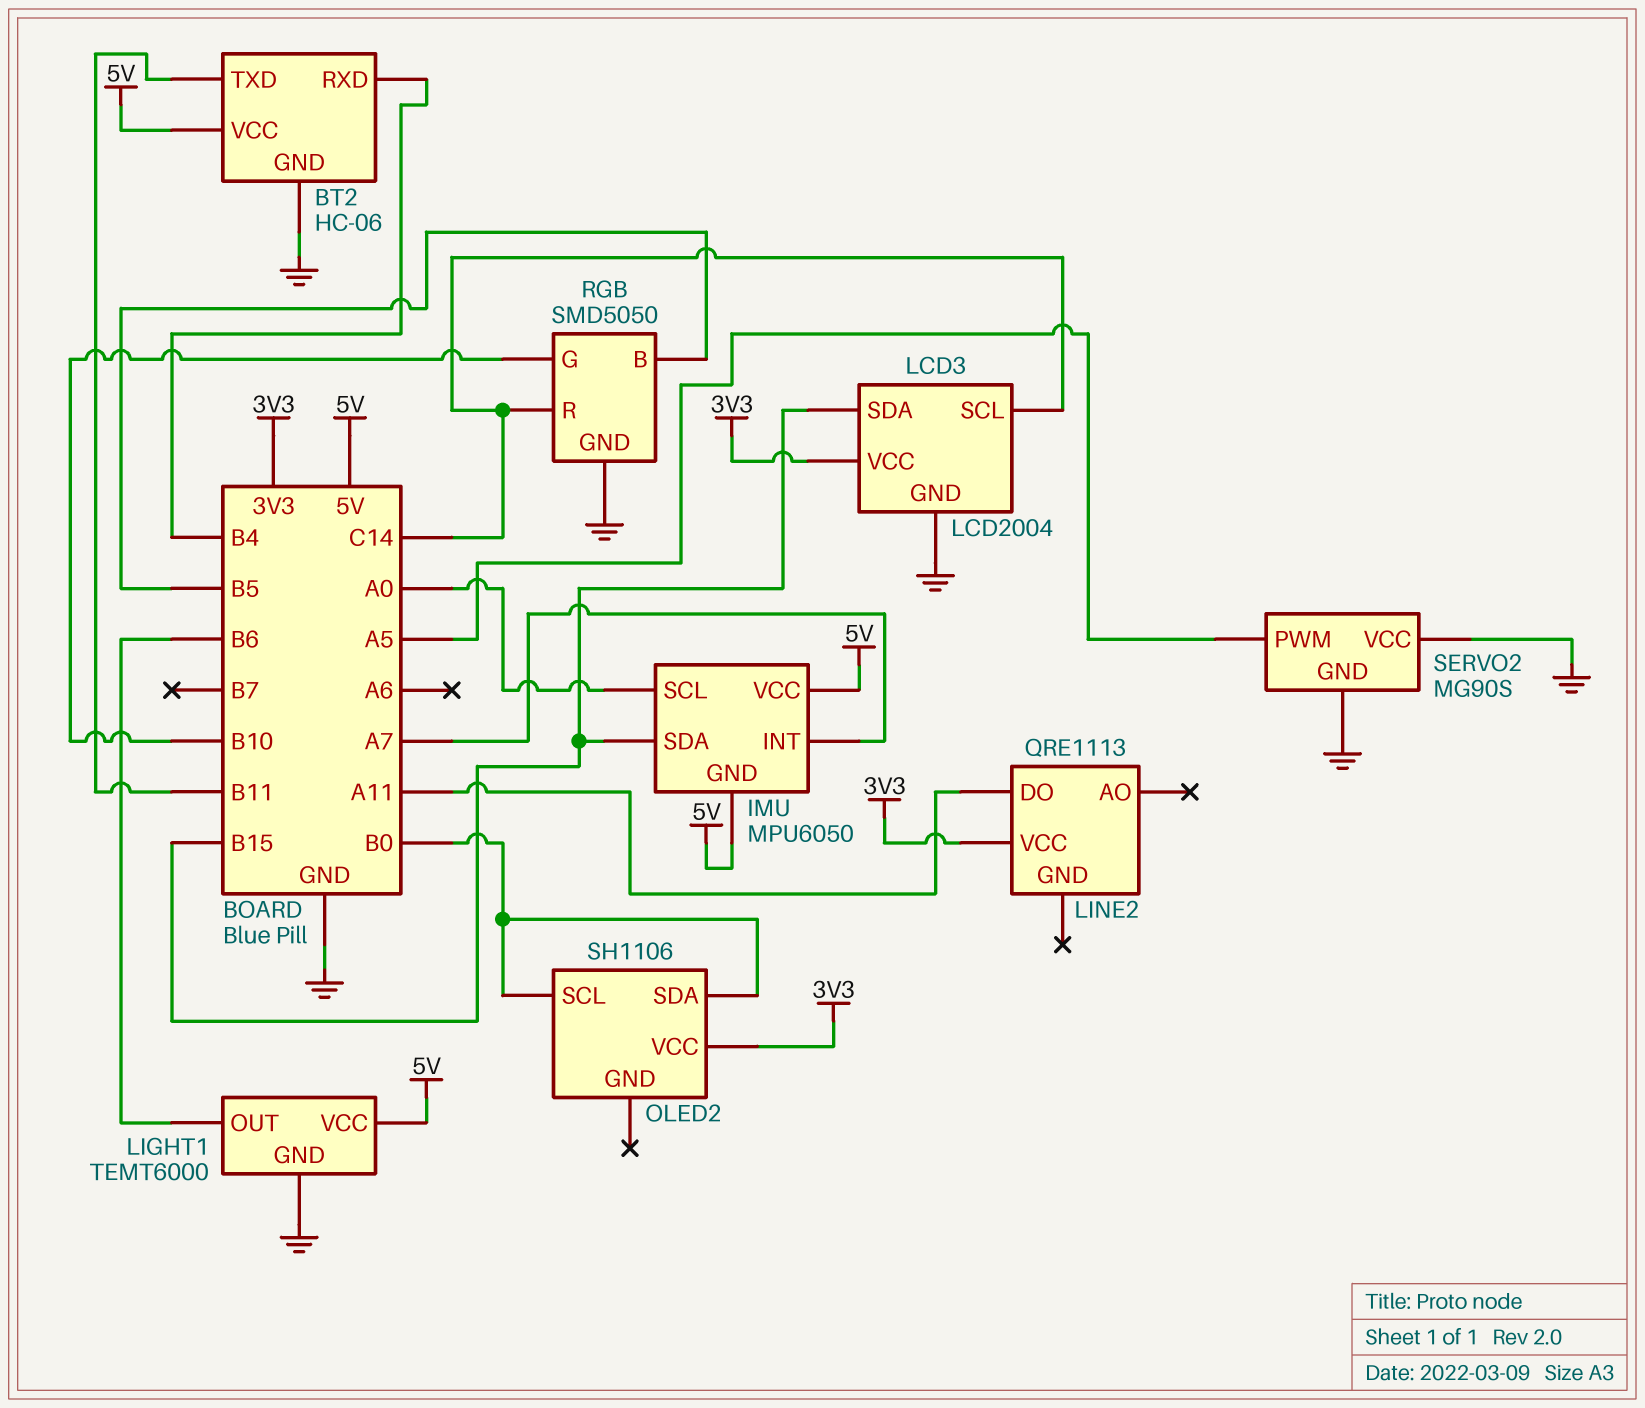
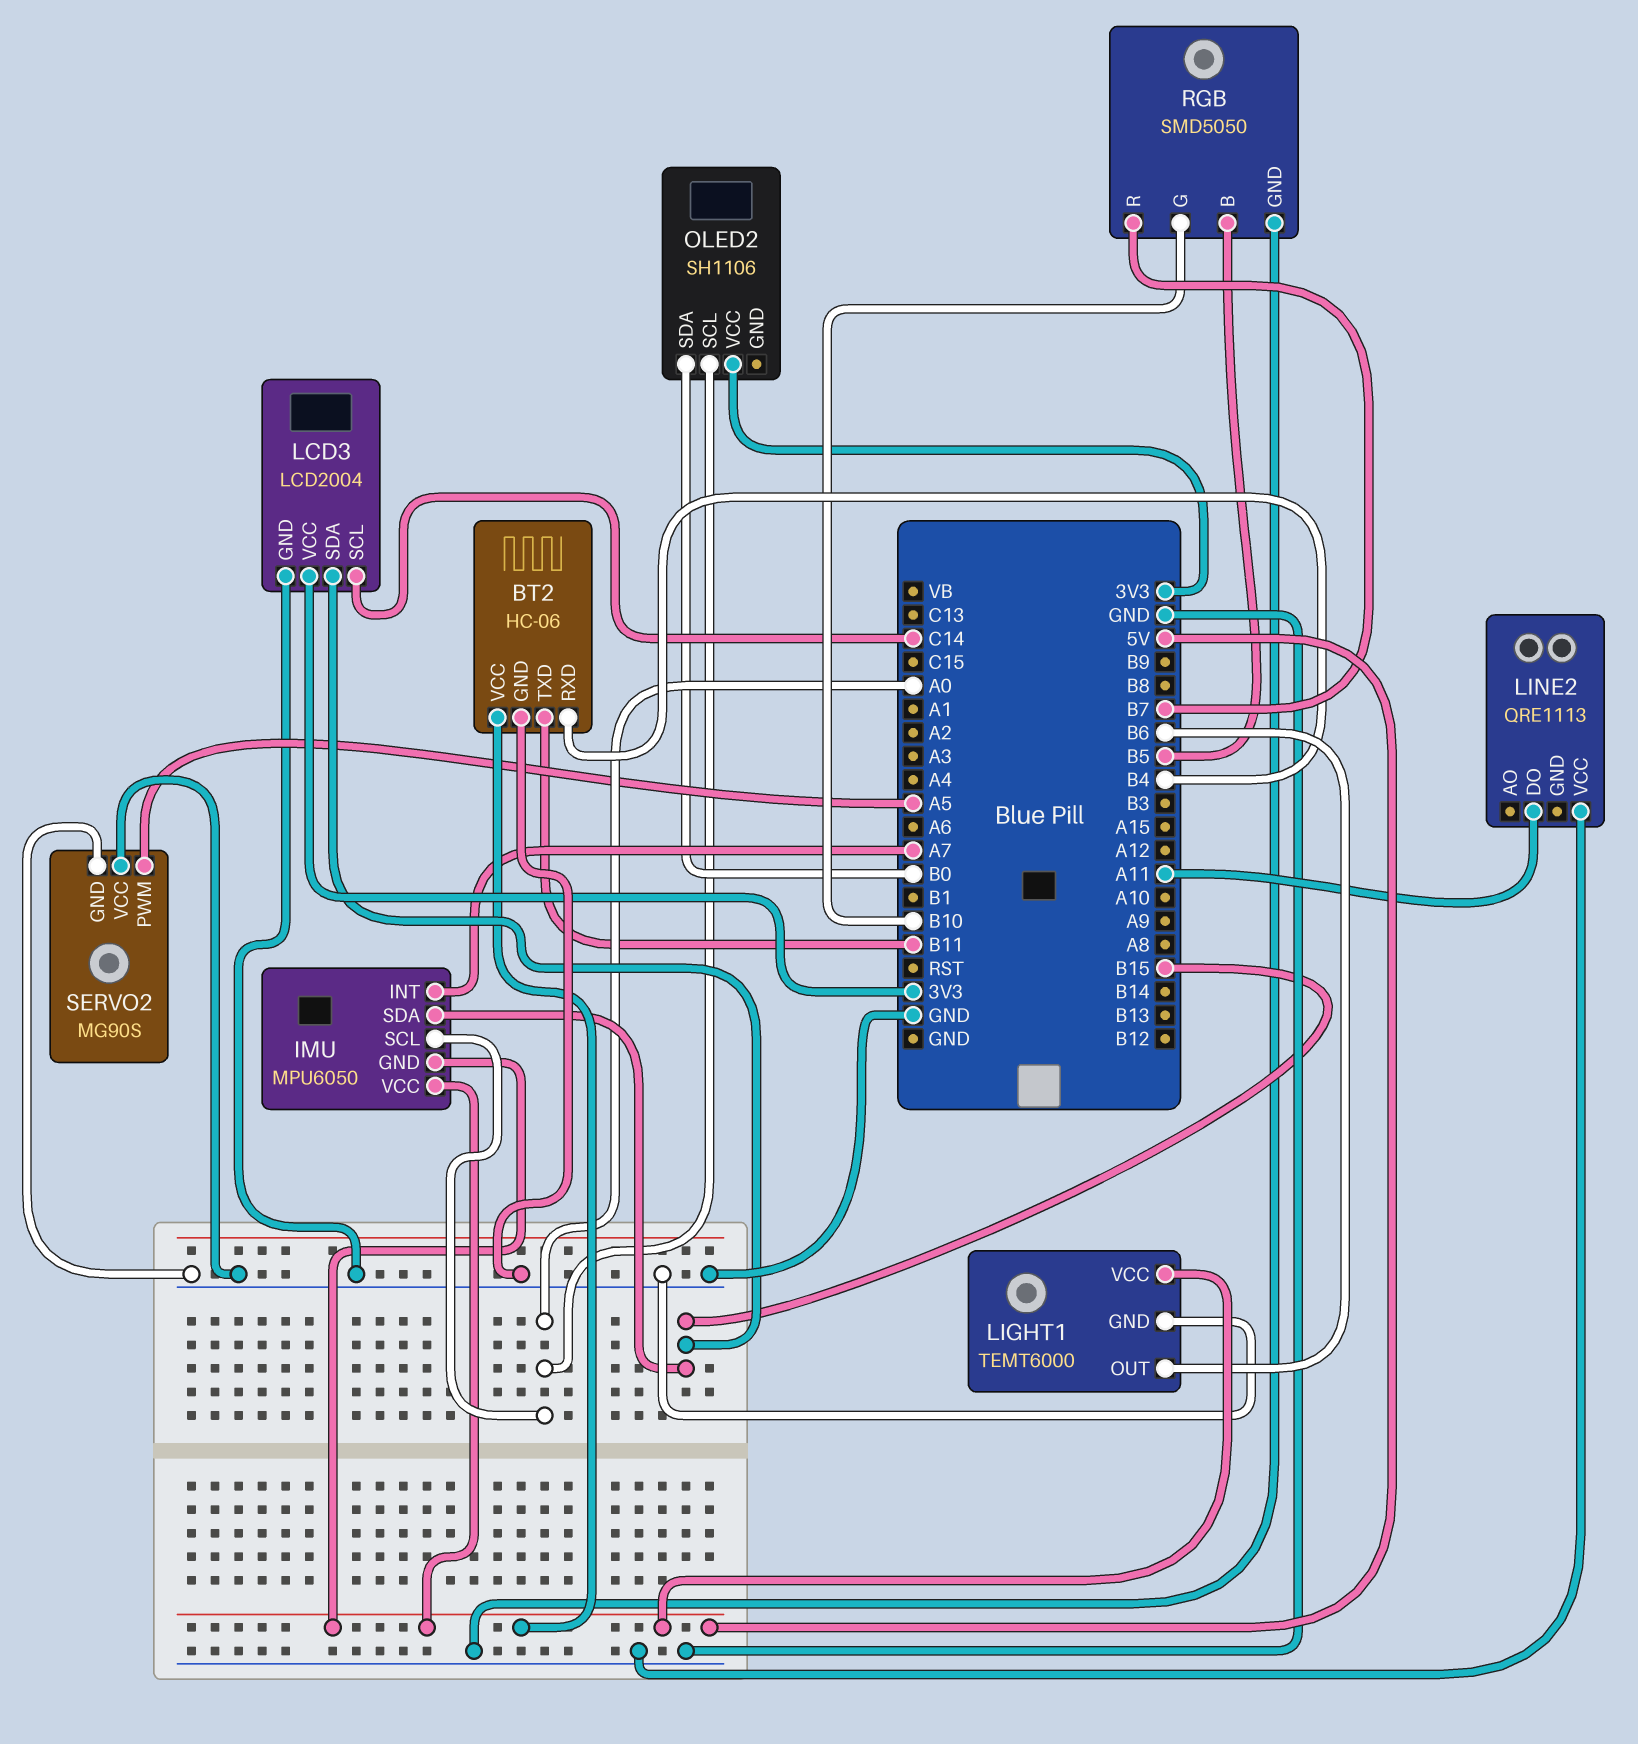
LINE2 pin VCC: 3V3 -> GND
OLED2 pin SCL: B0 -> A0
RGB pin R: C14 -> B7

